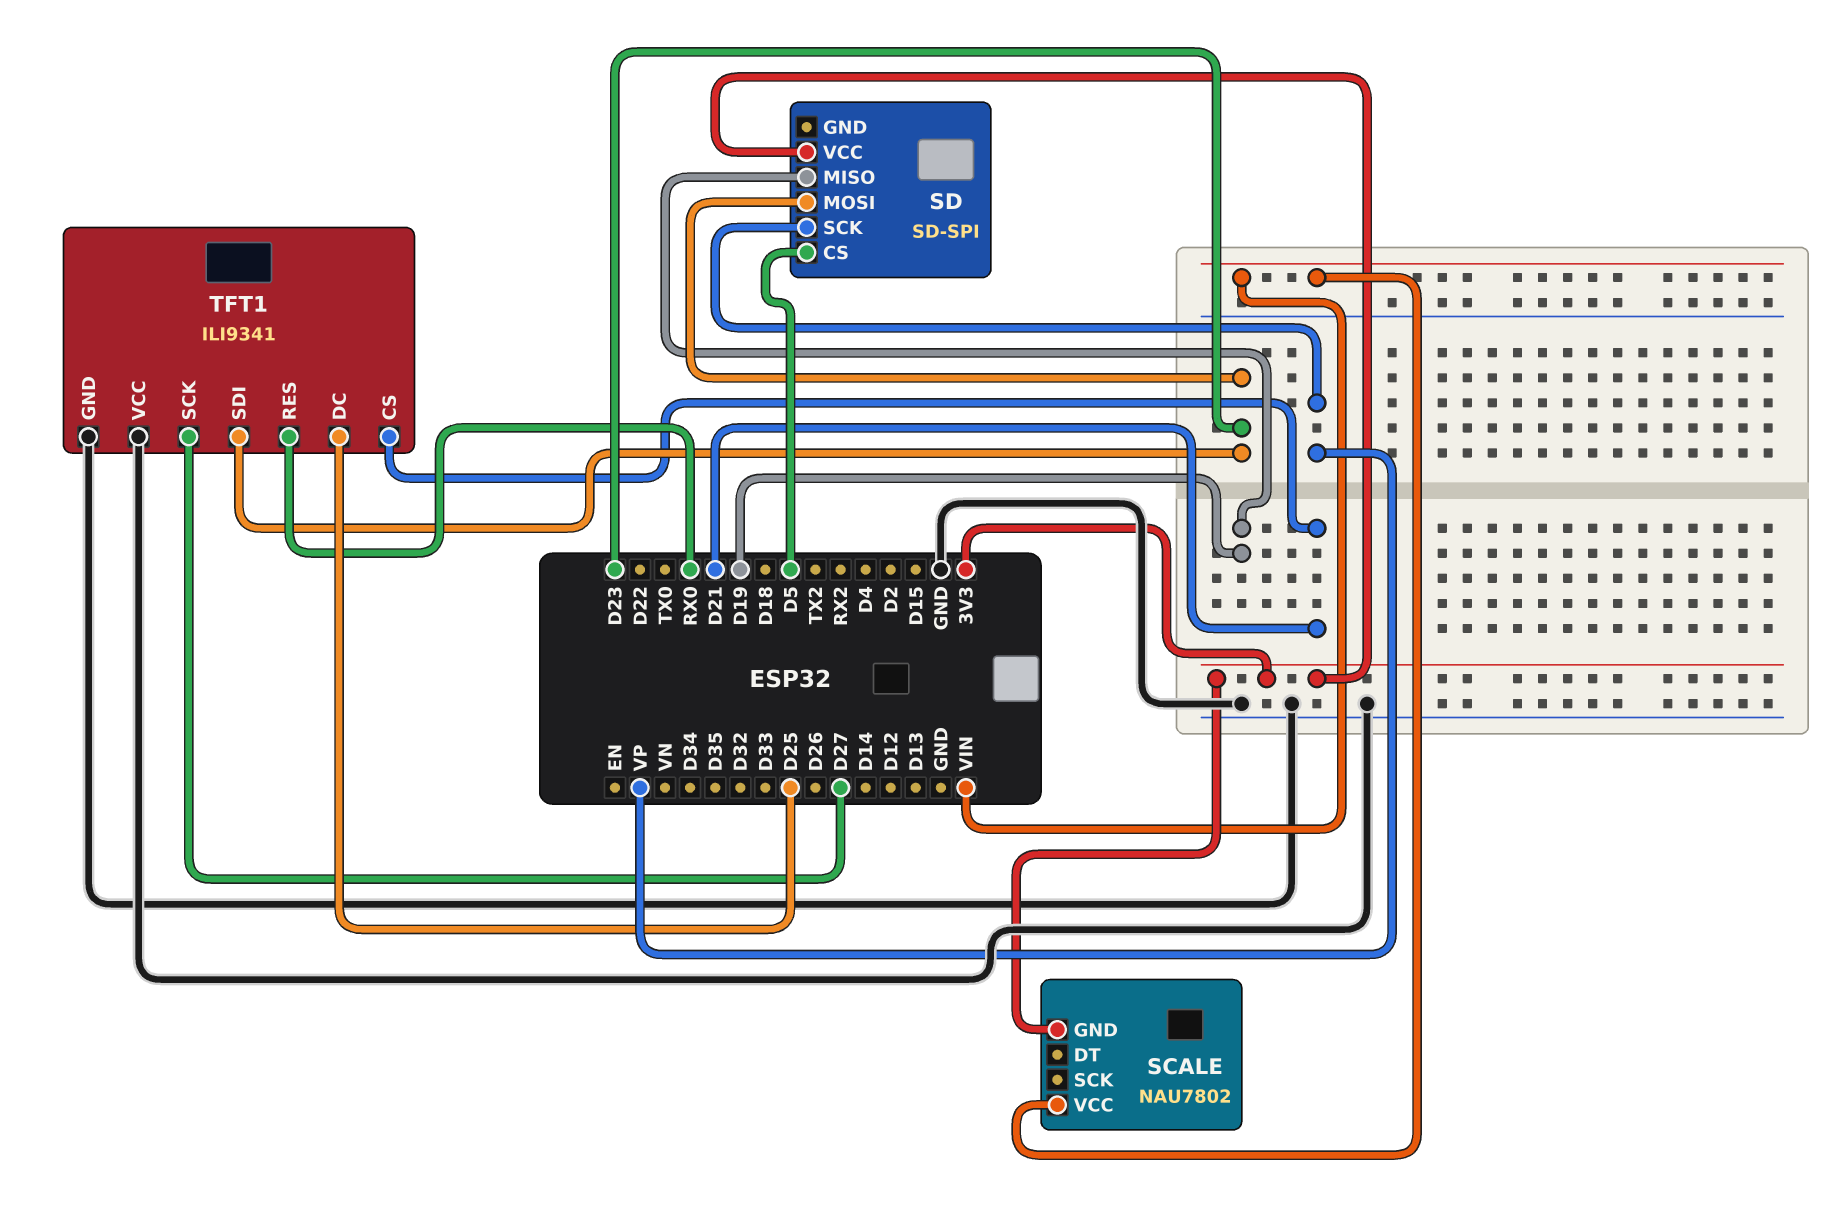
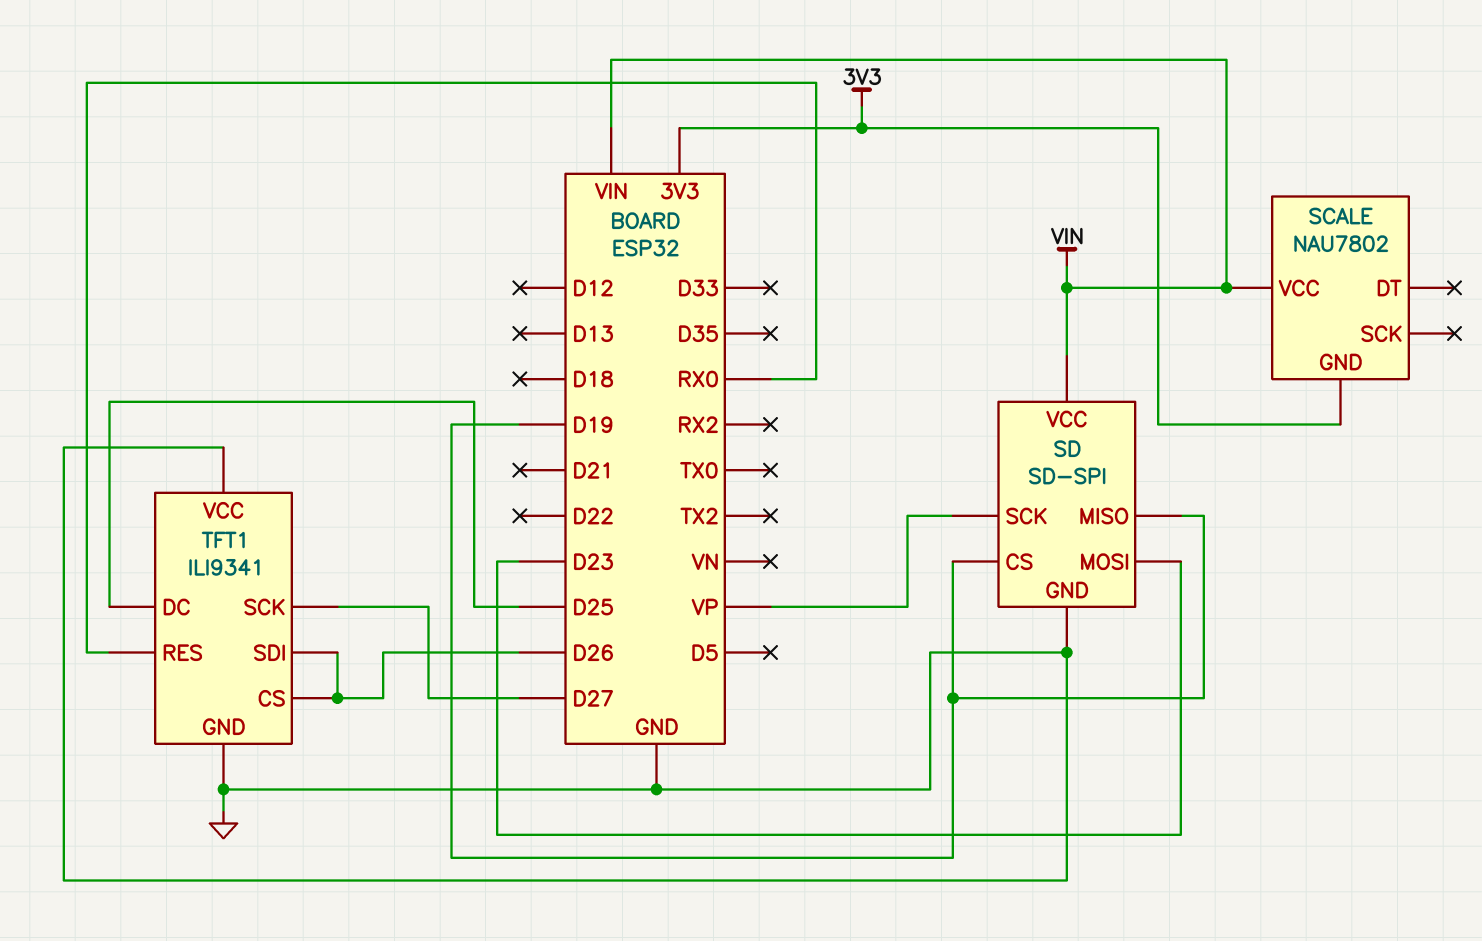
SD pin CS: D5 -> D19
SD pin GND: none -> GND
SD pin VCC: 3V3 -> VIN
TFT1 pin CS: D21 -> D26
TFT1 pin SDI: D23 -> D26

